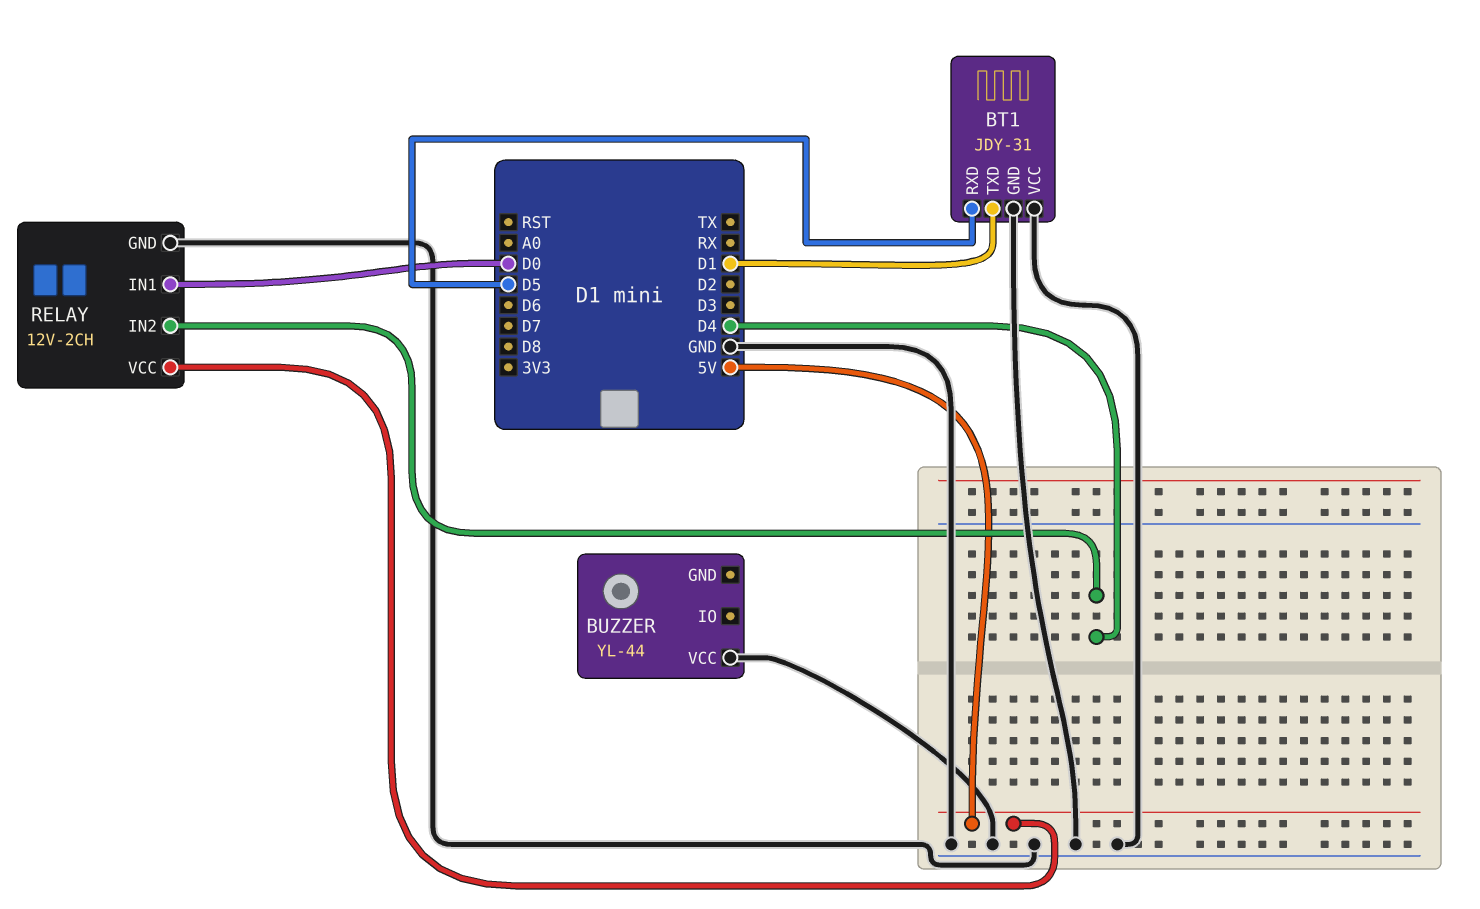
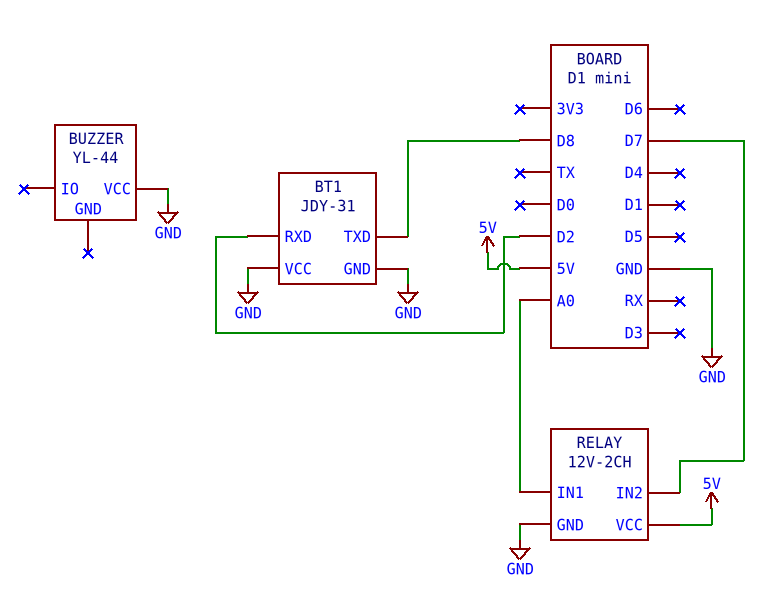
BT1 pin RXD: D5 -> D2
BT1 pin TXD: D1 -> D8
RELAY pin IN1: D0 -> A0
RELAY pin IN2: D4 -> D7

